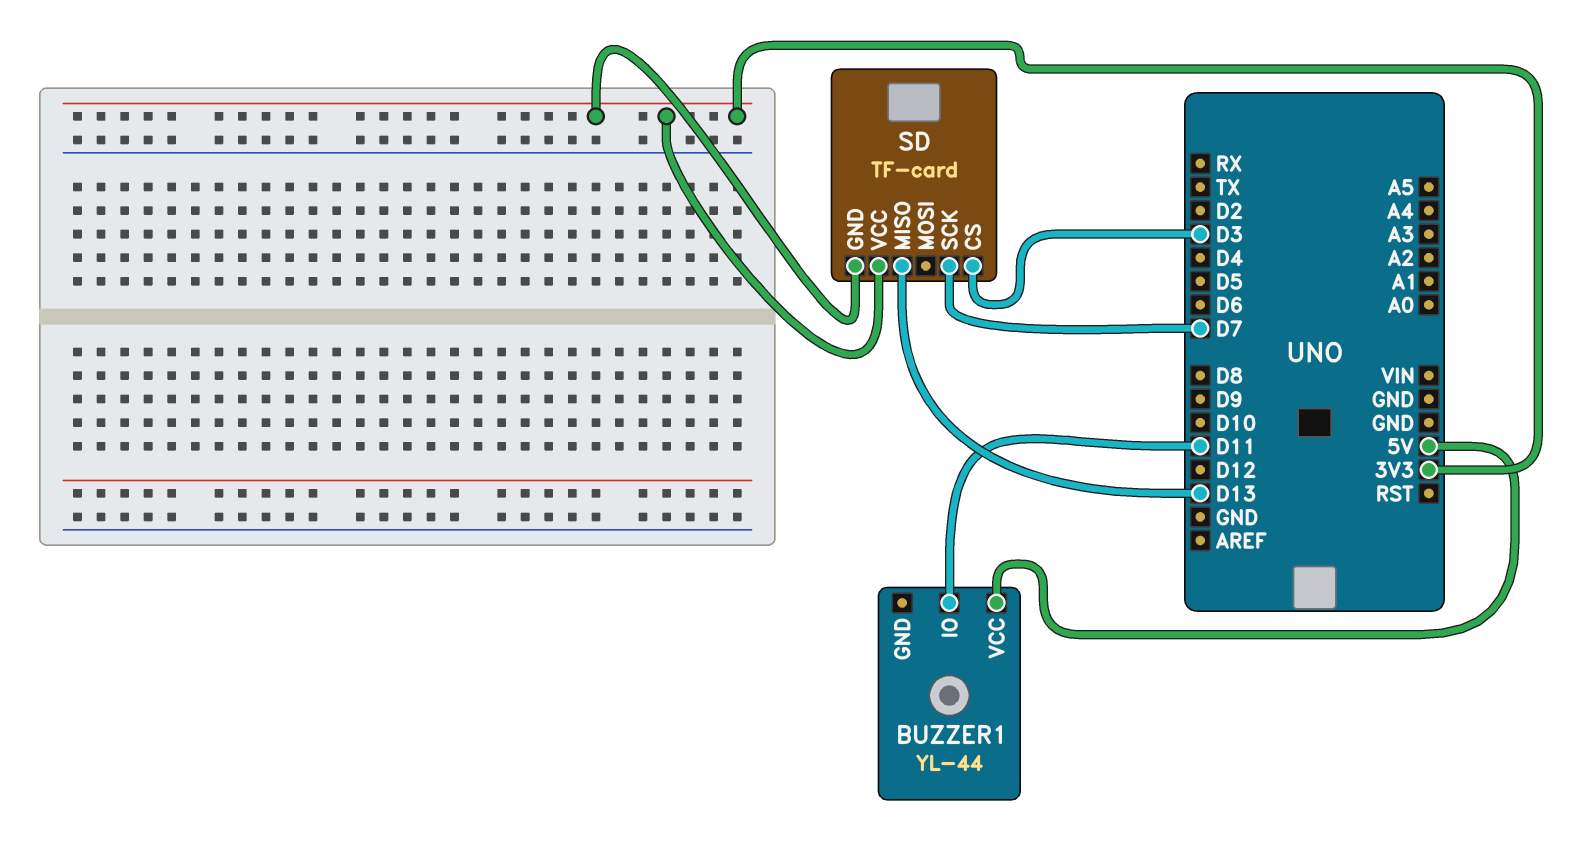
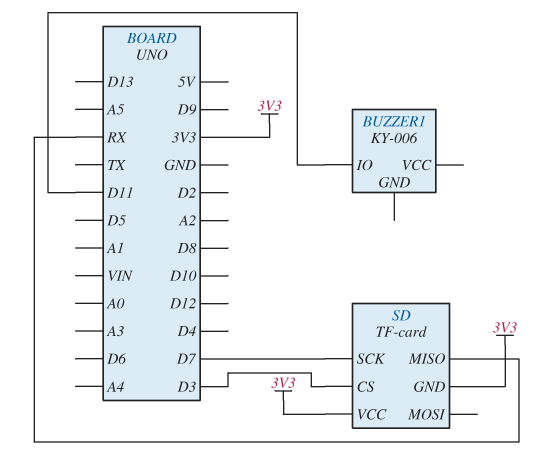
BUZZER1: YL-44 -> KY-006
BUZZER1 pin VCC: 5V -> none
SD pin MISO: D13 -> RX

